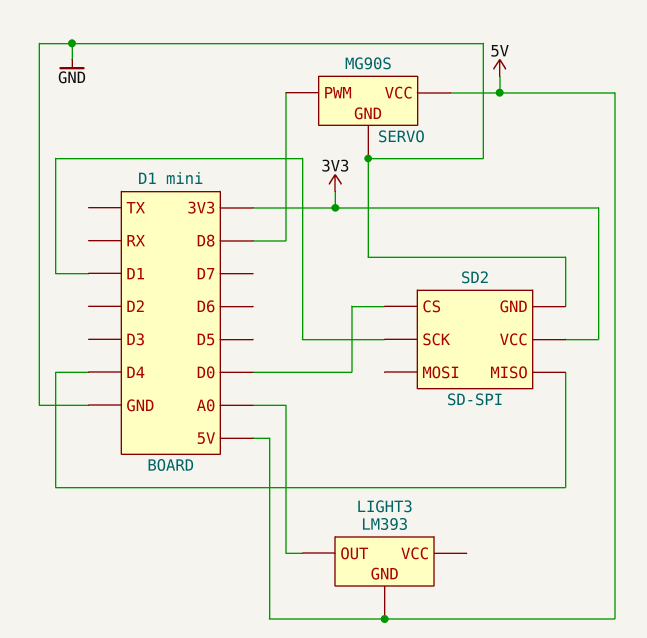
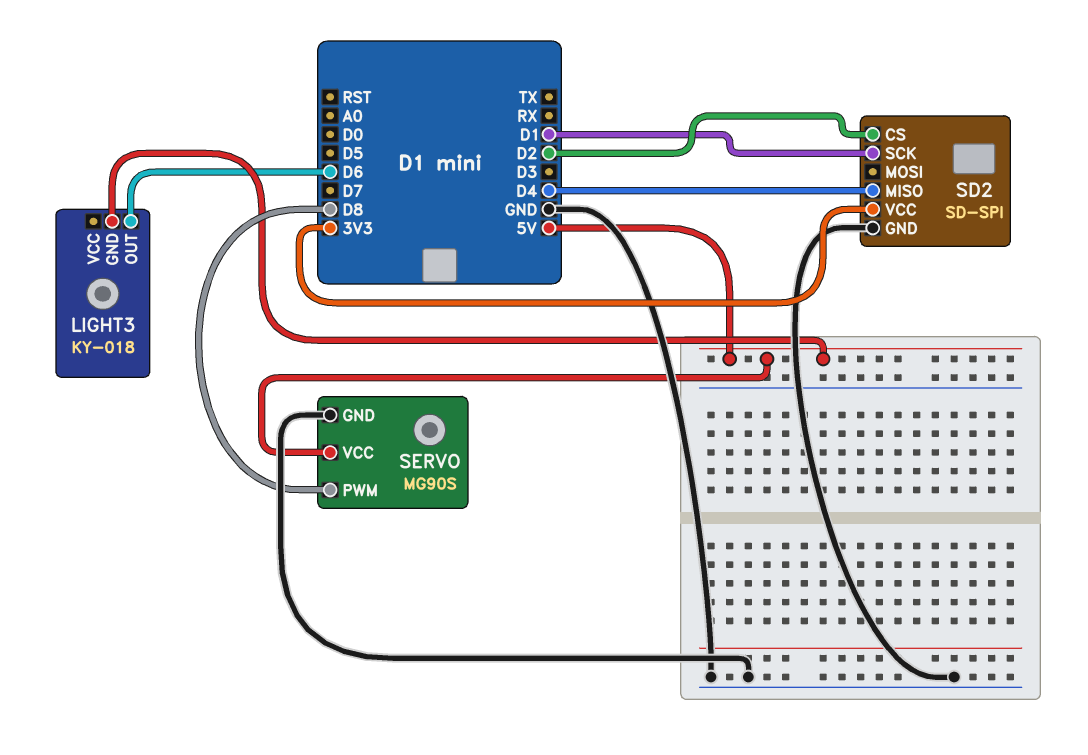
LIGHT3: LM393 -> KY-018
LIGHT3 pin OUT: A0 -> D6
SD2 pin CS: D0 -> D2

